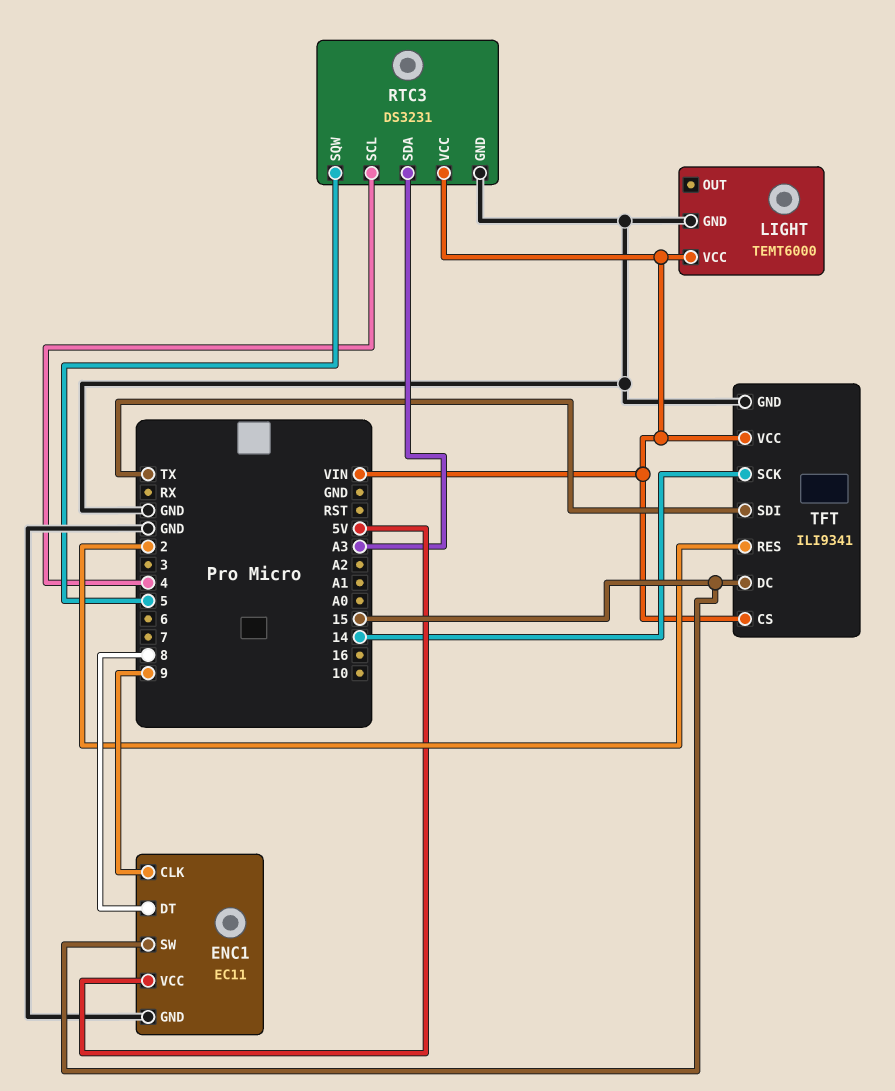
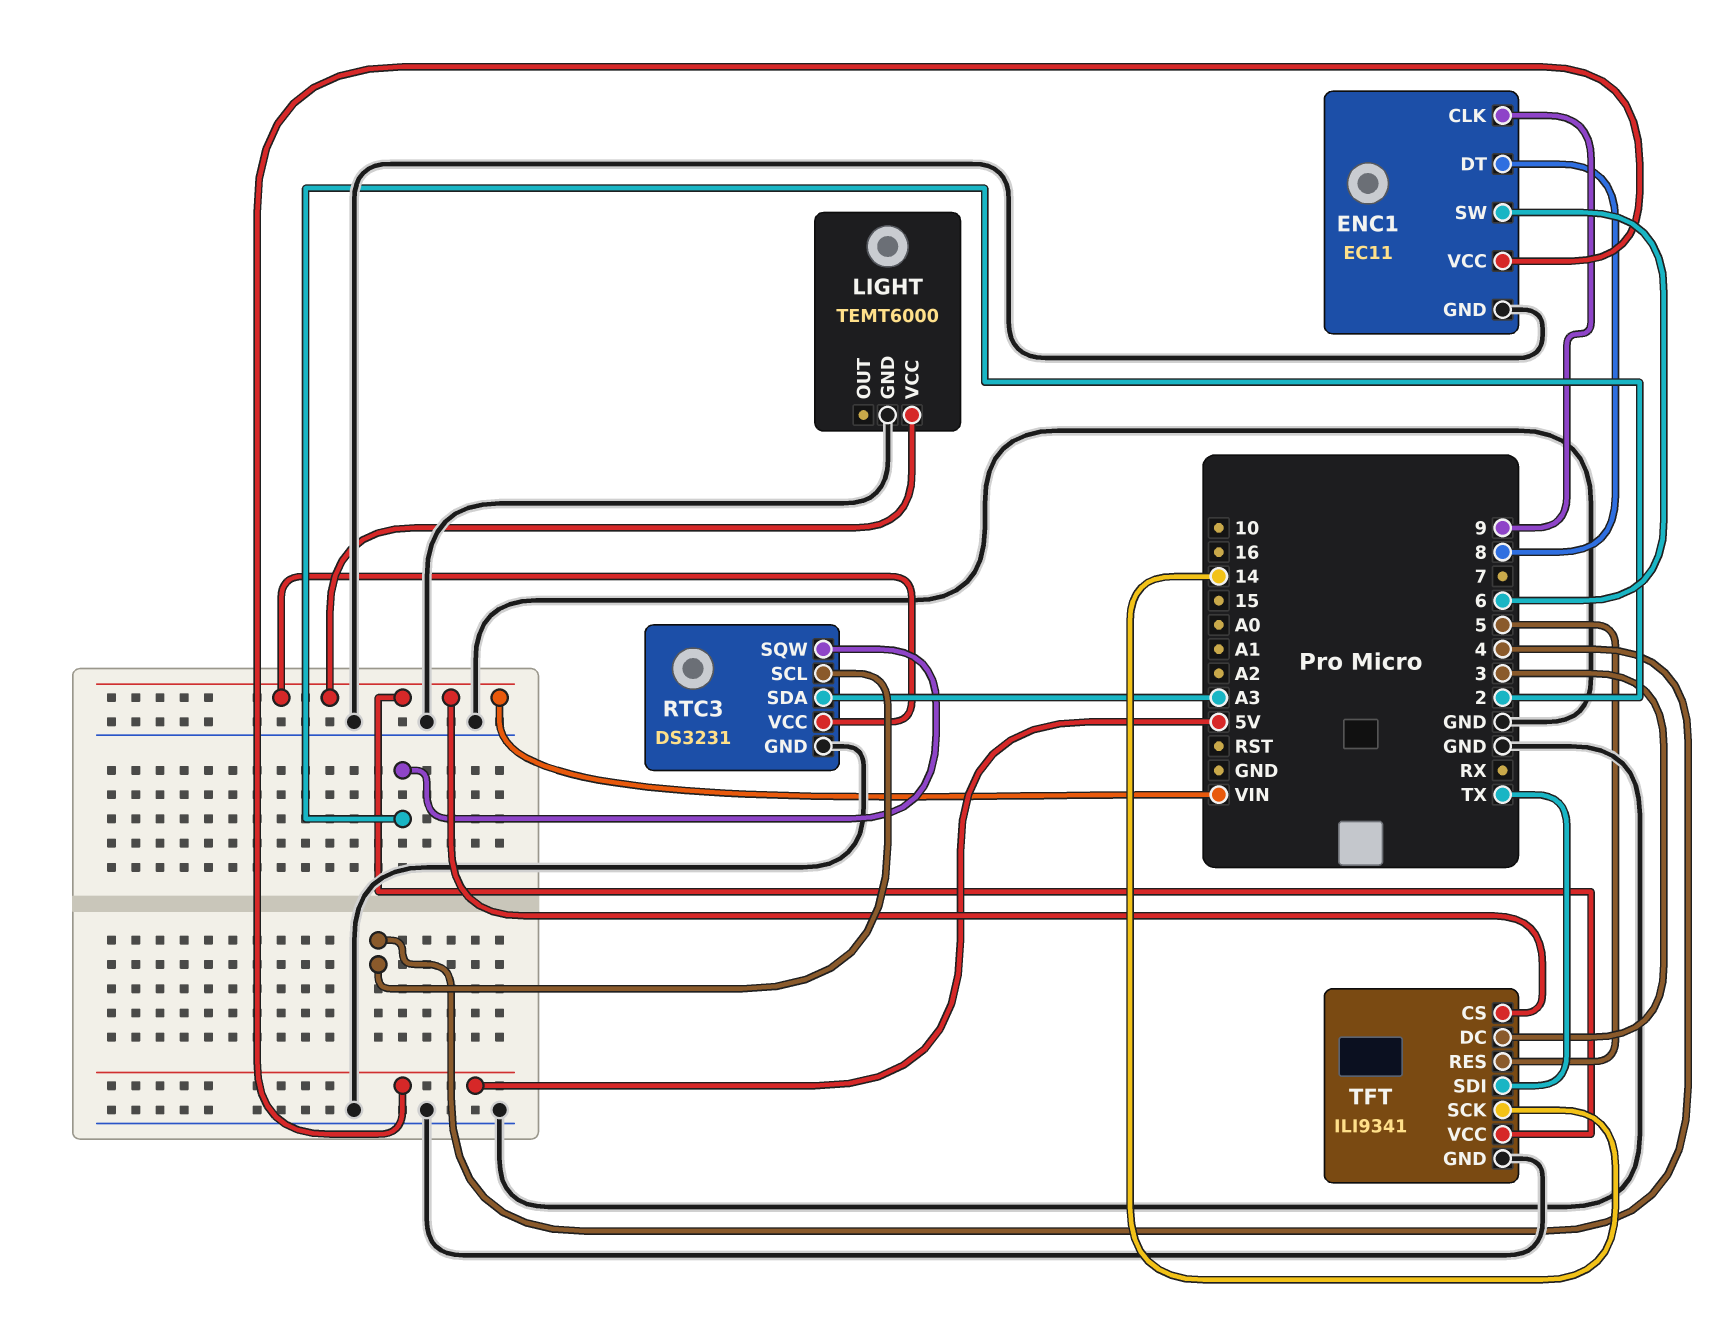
ENC1 pin SW: 15 -> 6
RTC3 pin SQW: 5 -> 2
TFT pin DC: 15 -> 3
TFT pin RES: 2 -> 5

